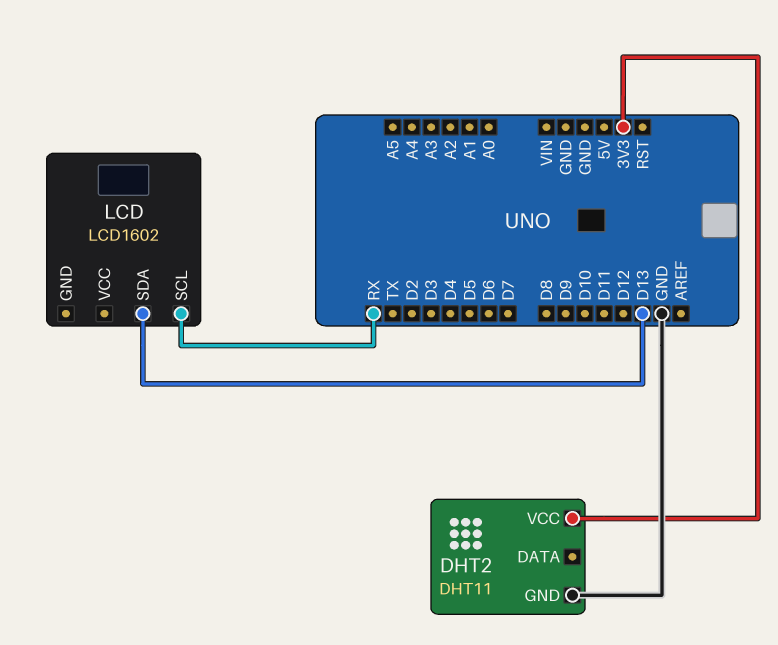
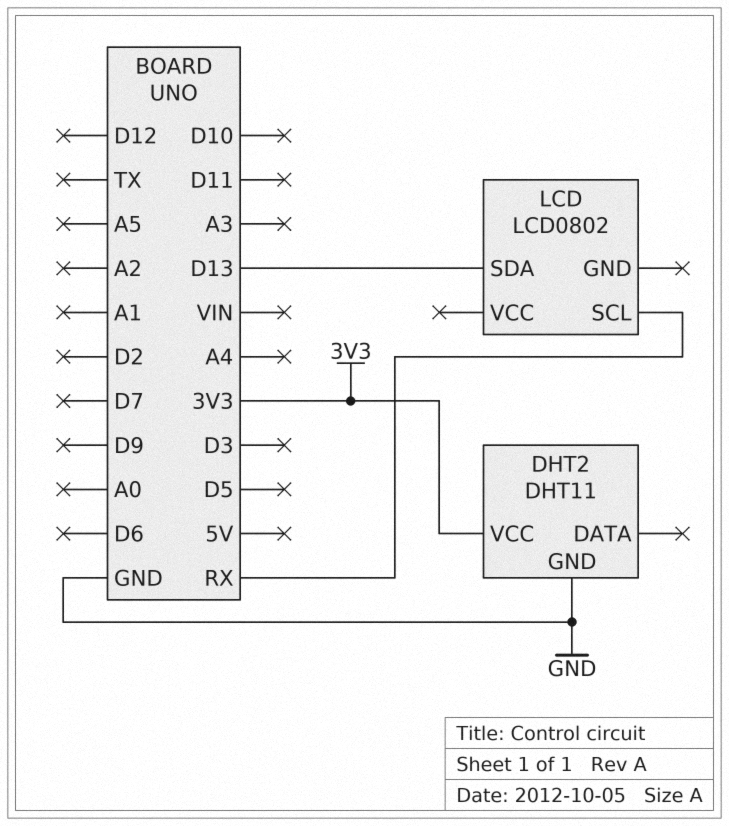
LCD: LCD1602 -> LCD0802

